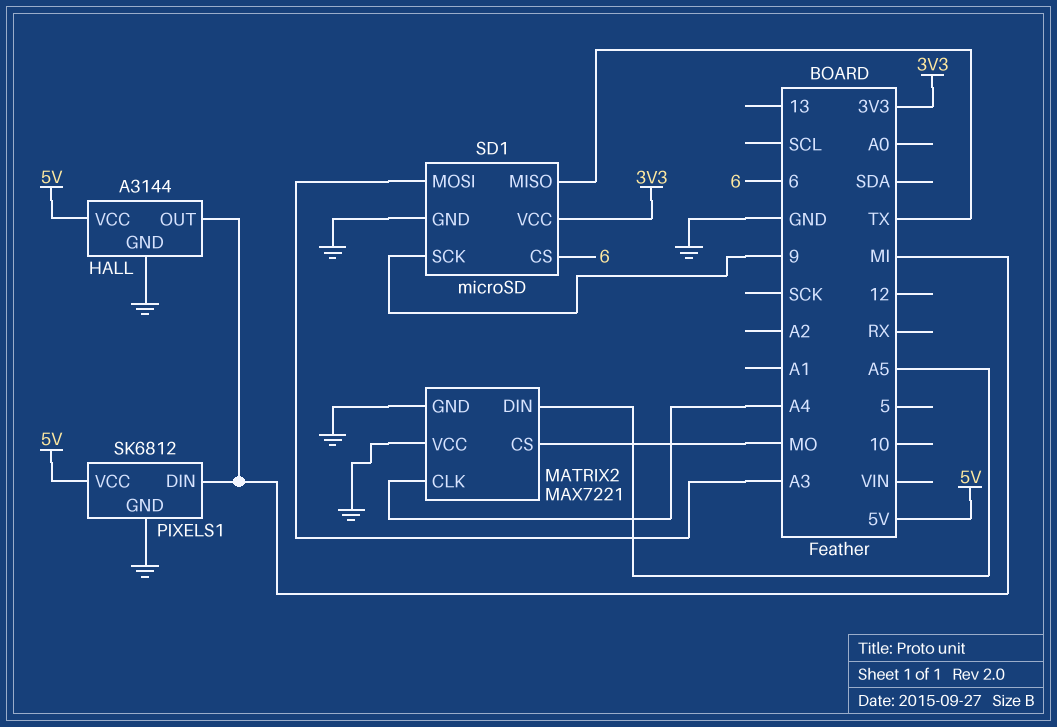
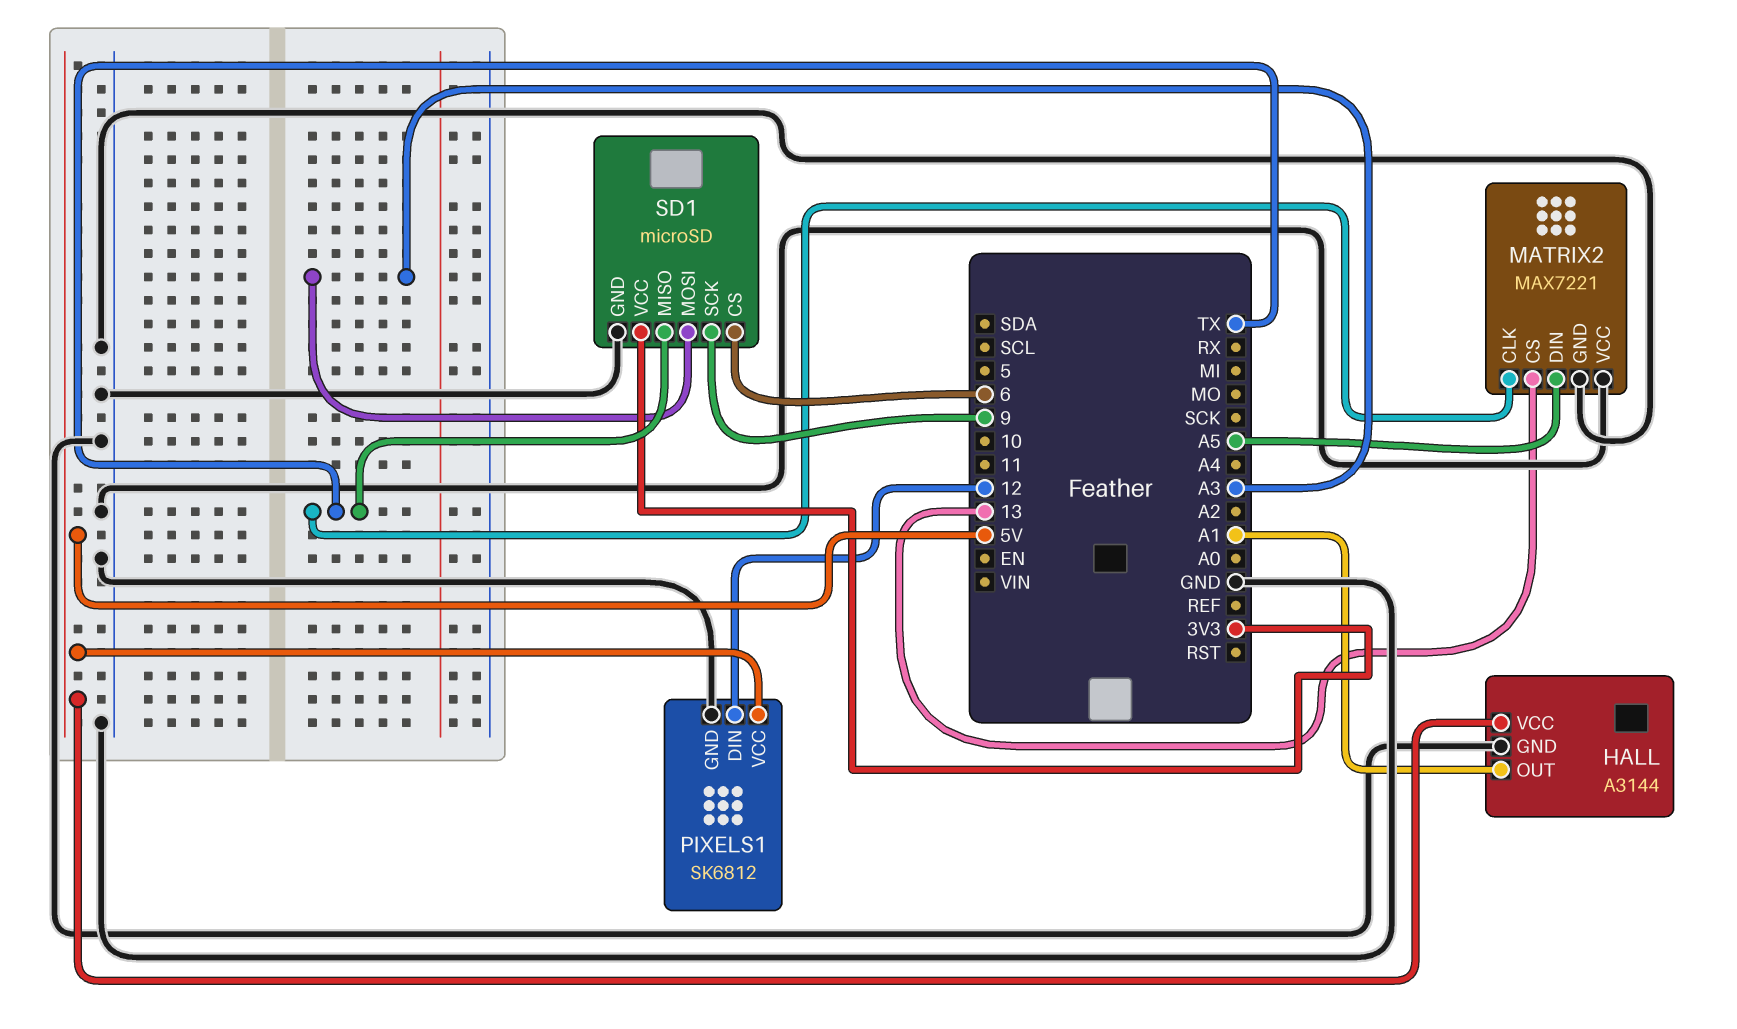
HALL pin OUT: MI -> A1
MATRIX2 pin CLK: A4 -> TX
MATRIX2 pin CS: MO -> 13
PIXELS1 pin DIN: MI -> 12

